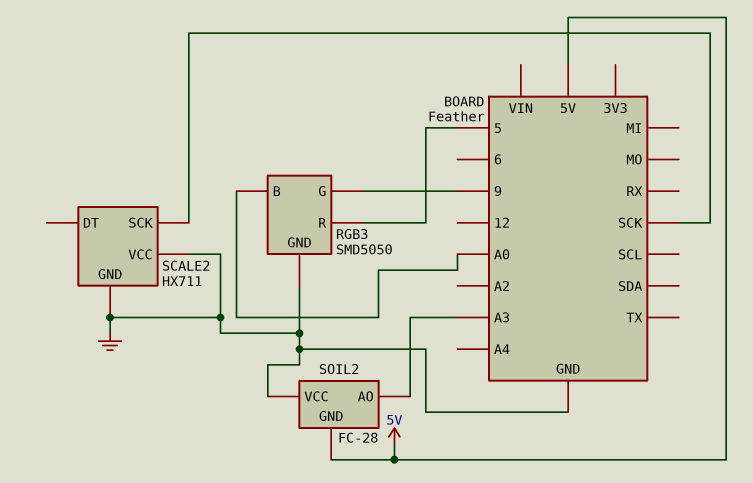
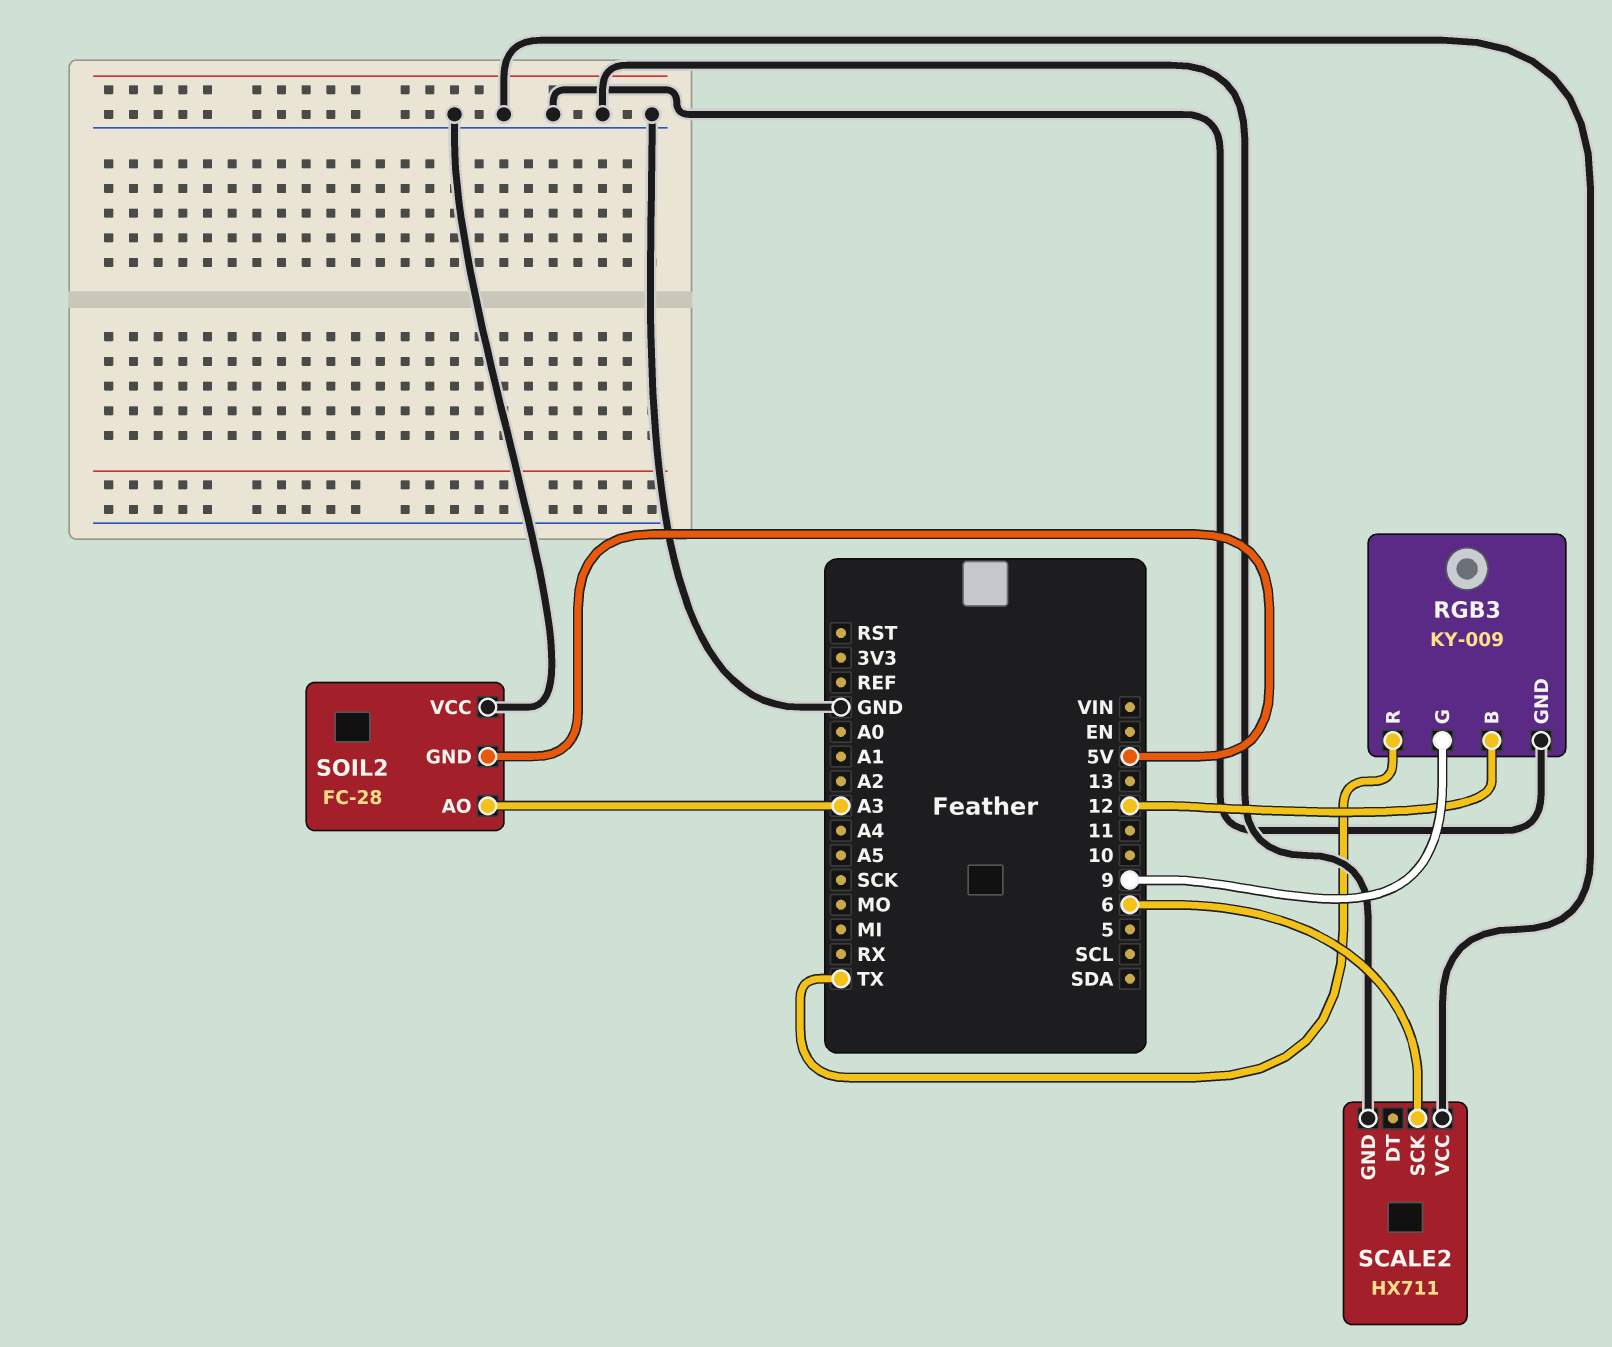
RGB3: SMD5050 -> KY-009
RGB3 pin B: A0 -> 12
RGB3 pin R: 5 -> TX
SCALE2 pin SCK: SCK -> 6

